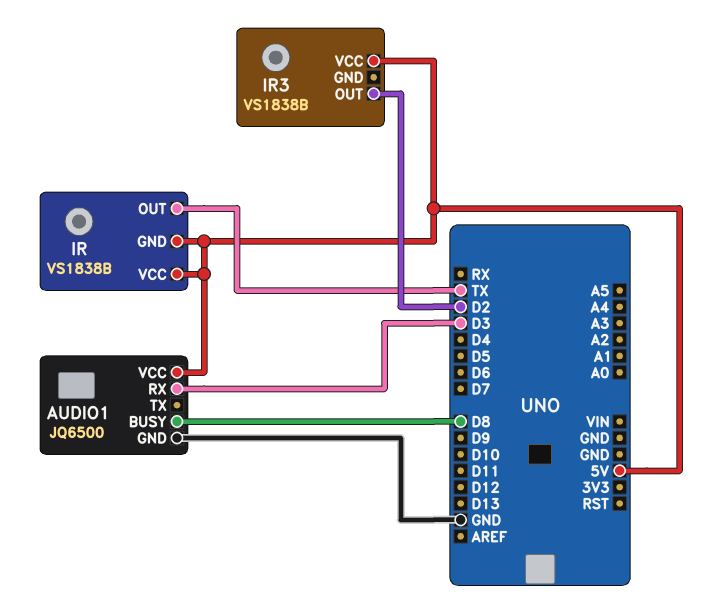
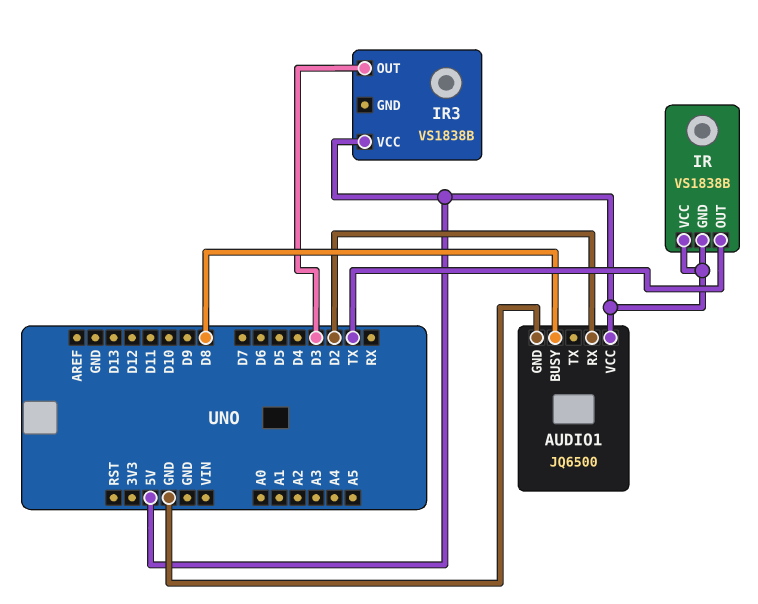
AUDIO1 pin RX: D3 -> D2
IR3 pin OUT: D2 -> D3

